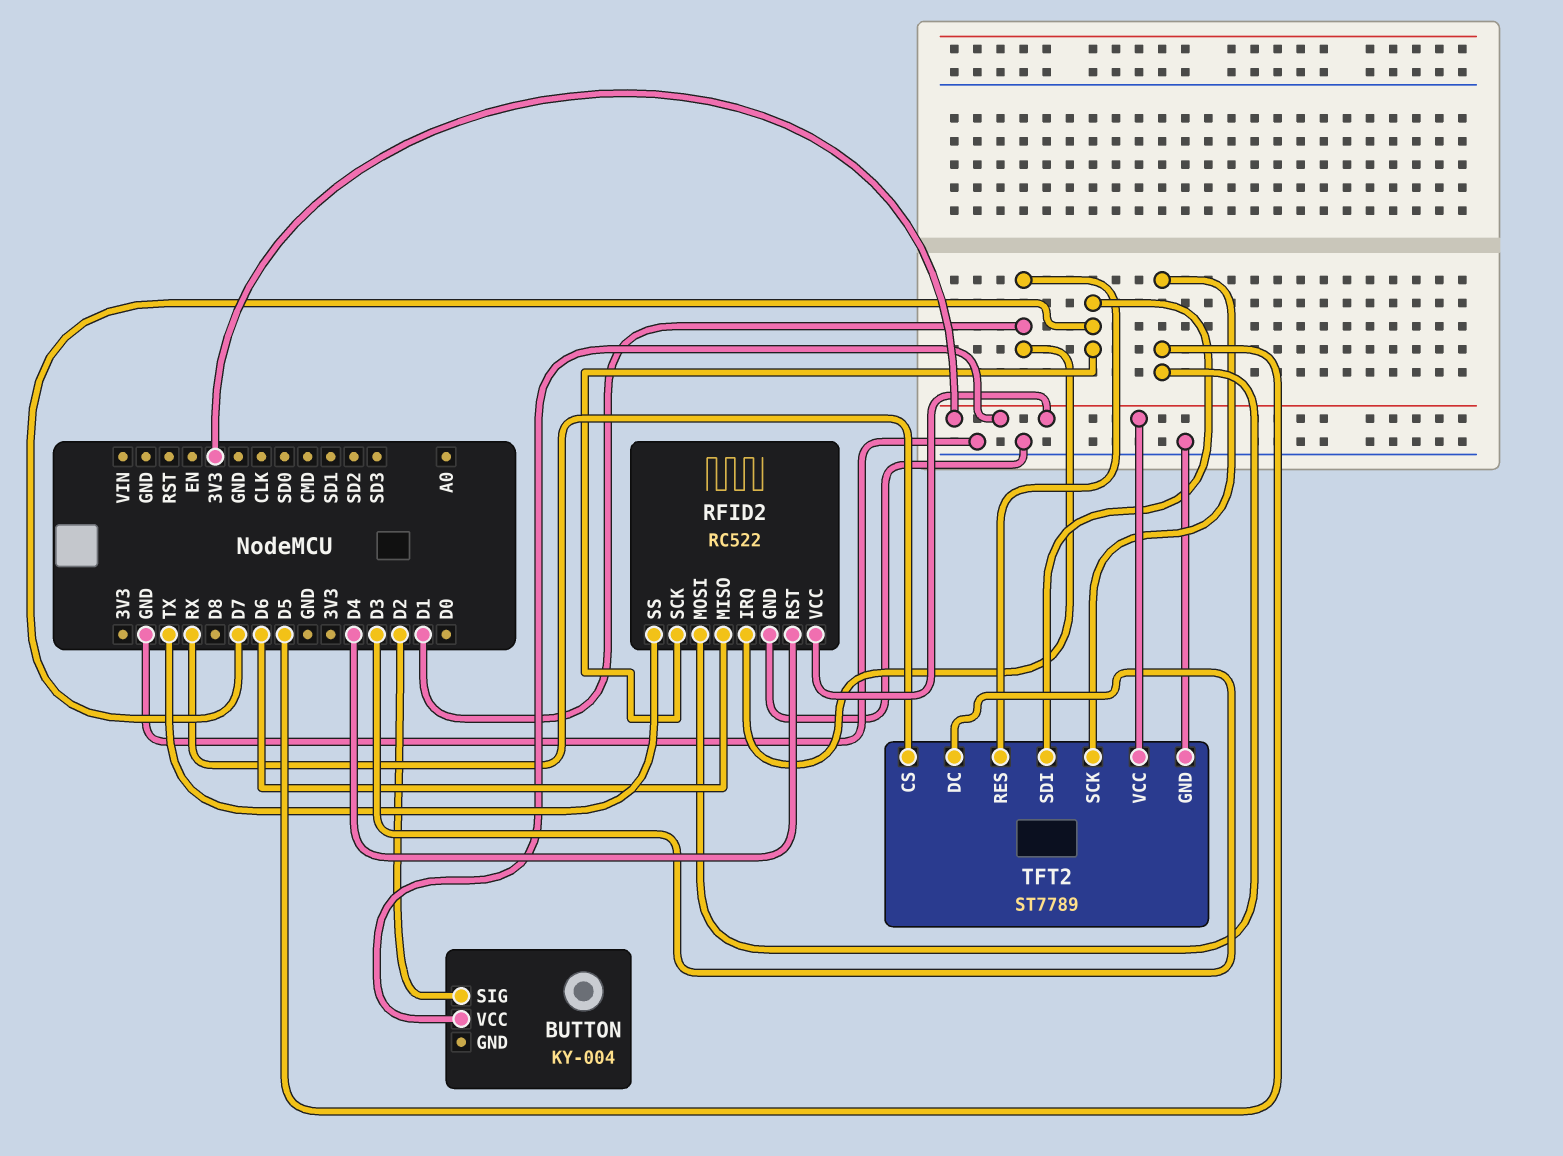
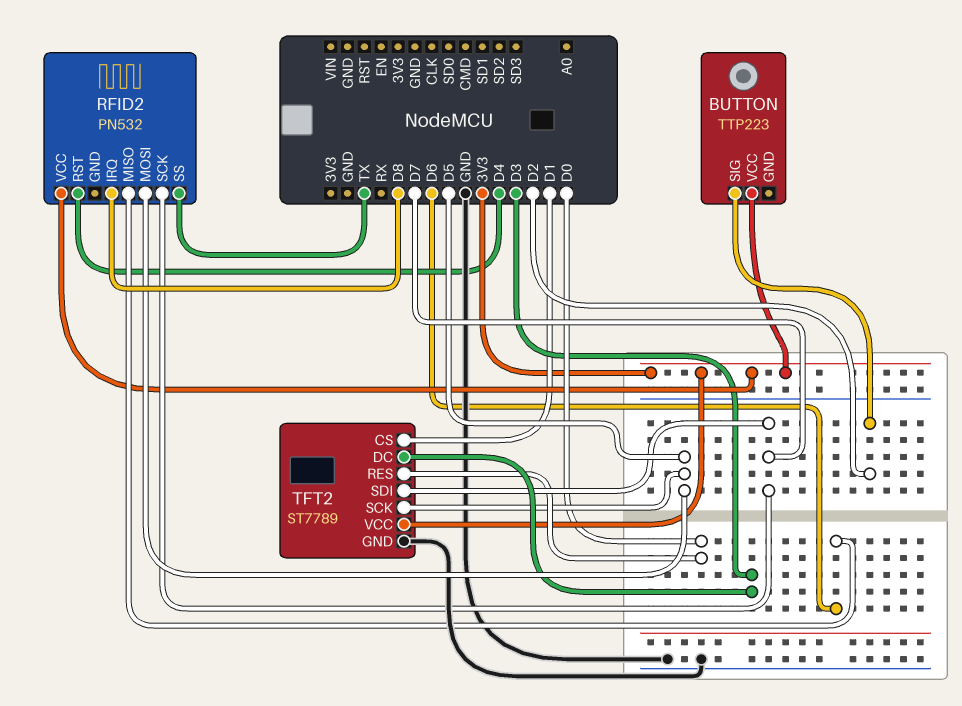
BUTTON: KY-004 -> TTP223
RFID2: RC522 -> PN532
RFID2 pin GND: GND -> none
RFID2 pin IRQ: D1 -> D8
TFT2 pin CS: RX -> D1
TFT2 pin RES: D1 -> D0

